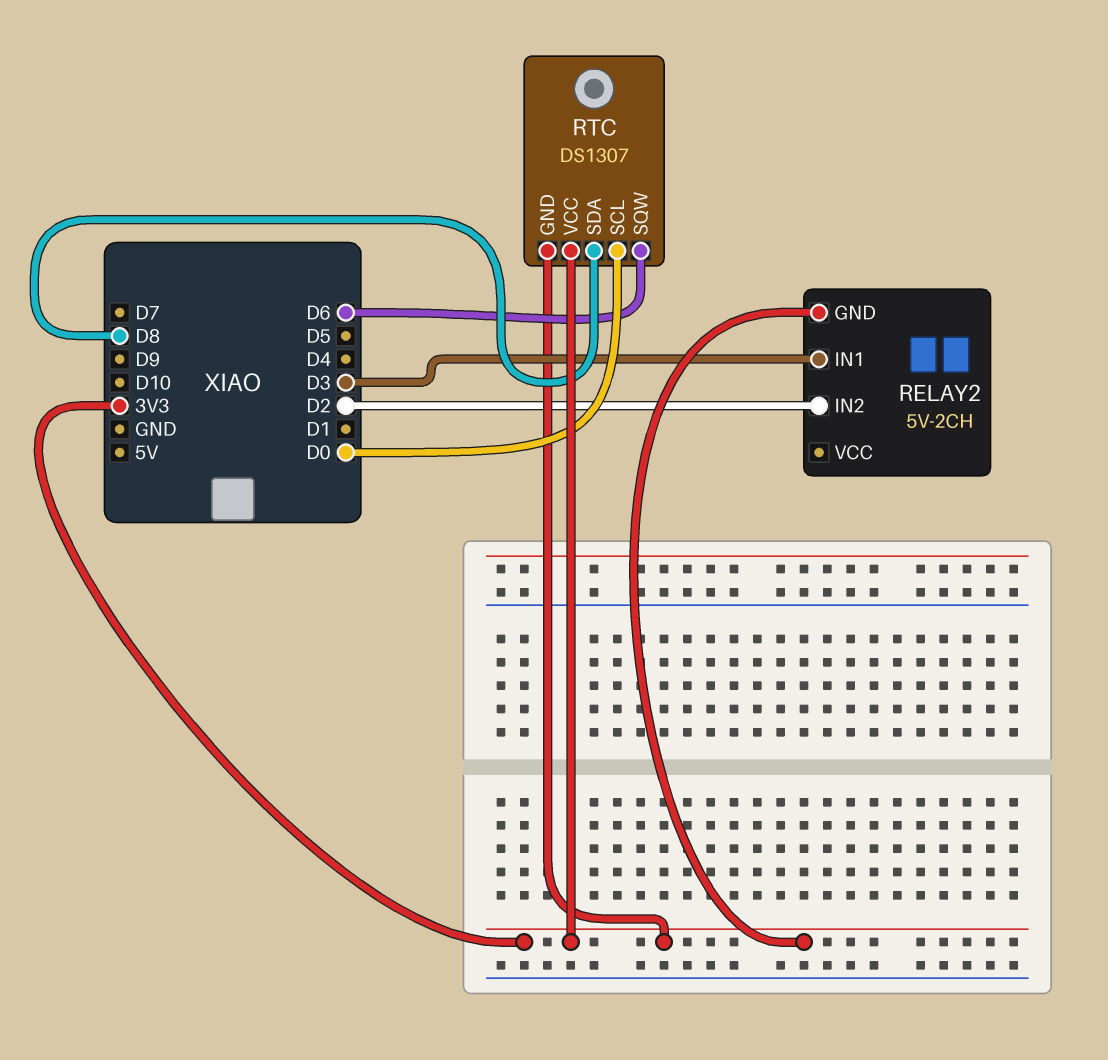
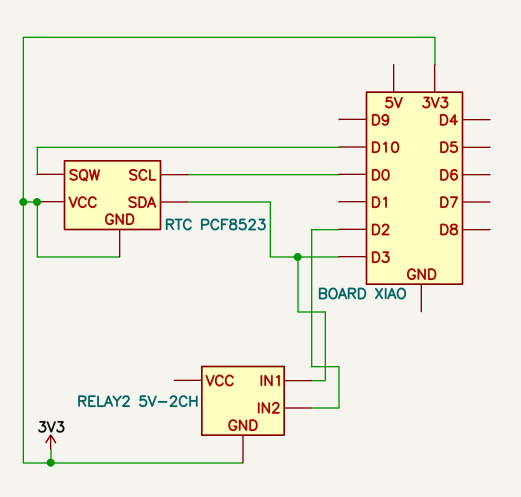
RTC: DS1307 -> PCF8523
RTC pin SDA: D8 -> D3
RTC pin SQW: D6 -> D10

